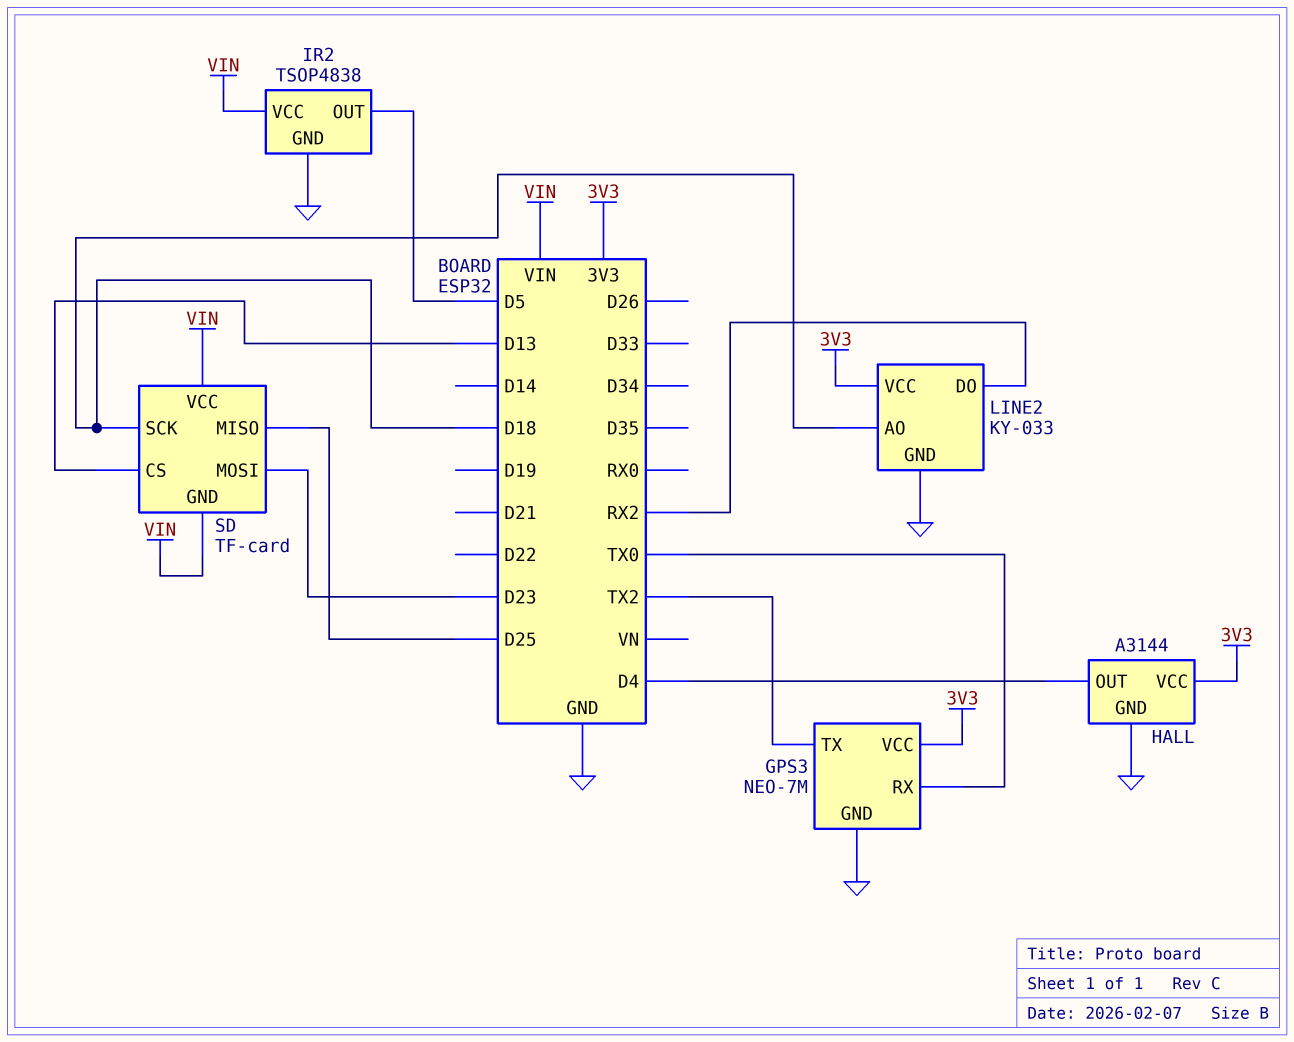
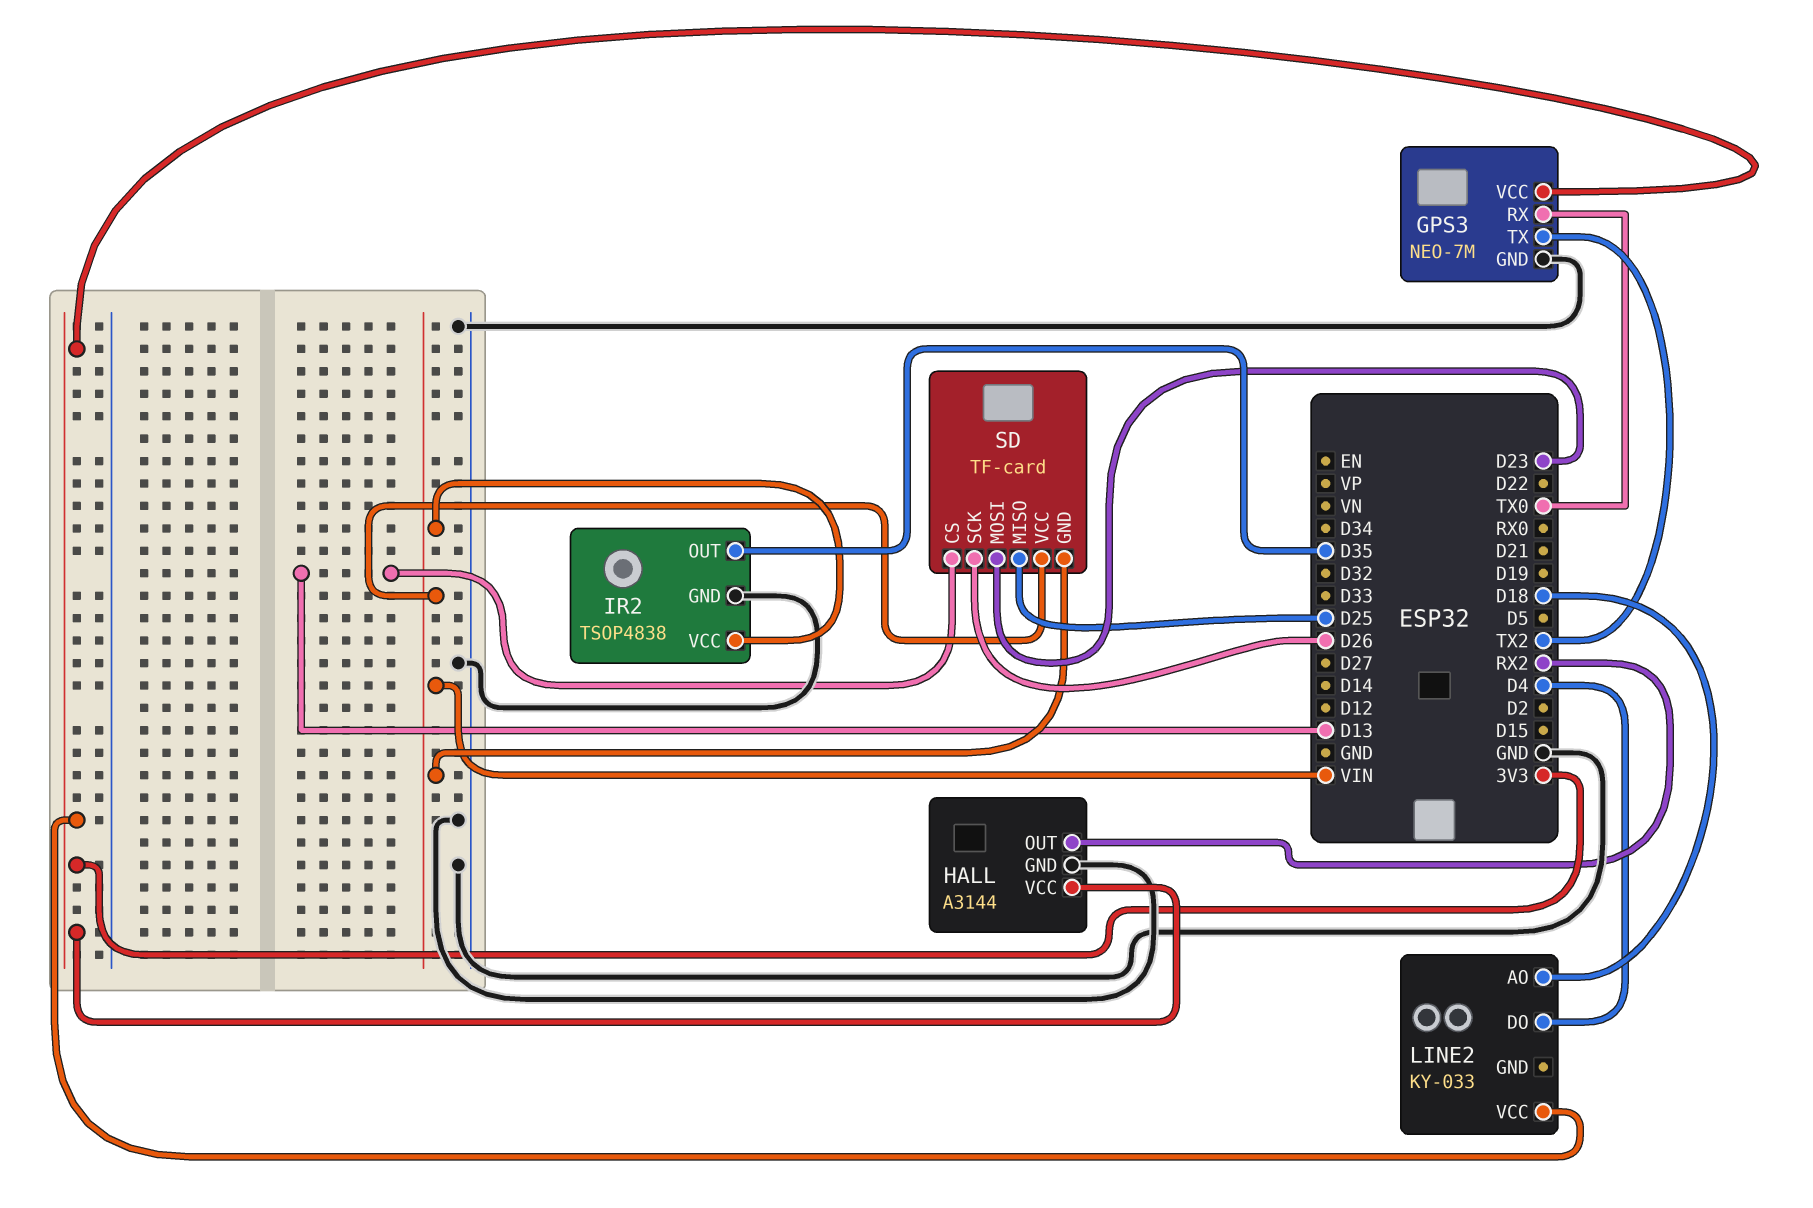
HALL pin OUT: D4 -> RX2
IR2 pin OUT: D5 -> D35
LINE2 pin DO: RX2 -> D4
LINE2 pin GND: GND -> none
SD pin SCK: D18 -> D26

